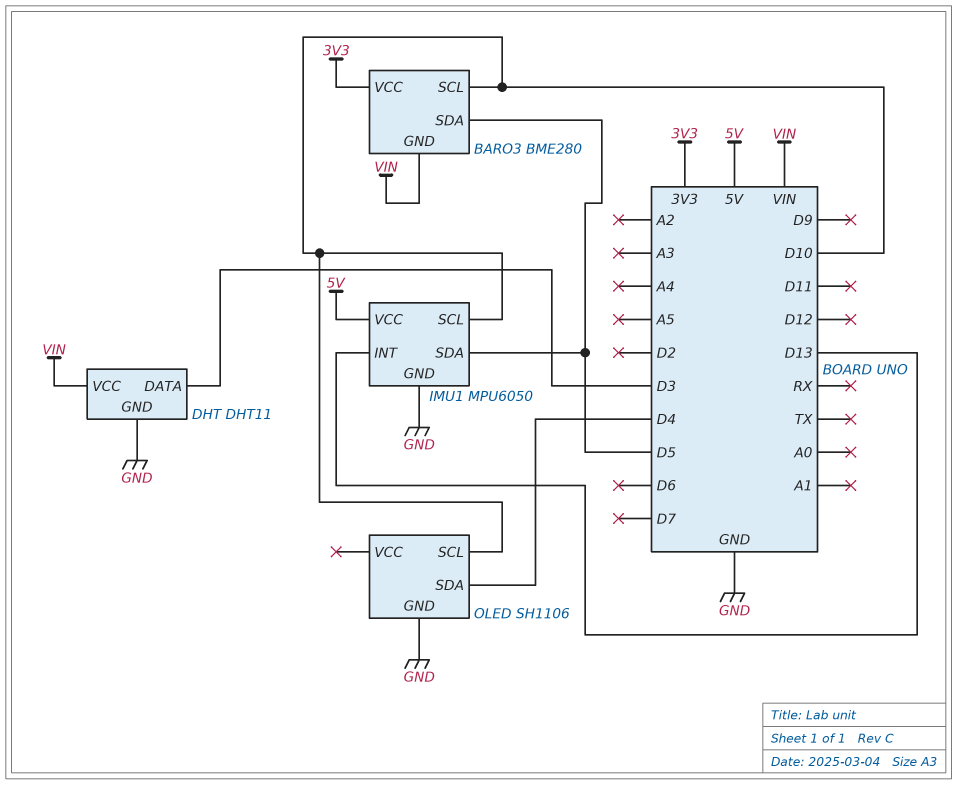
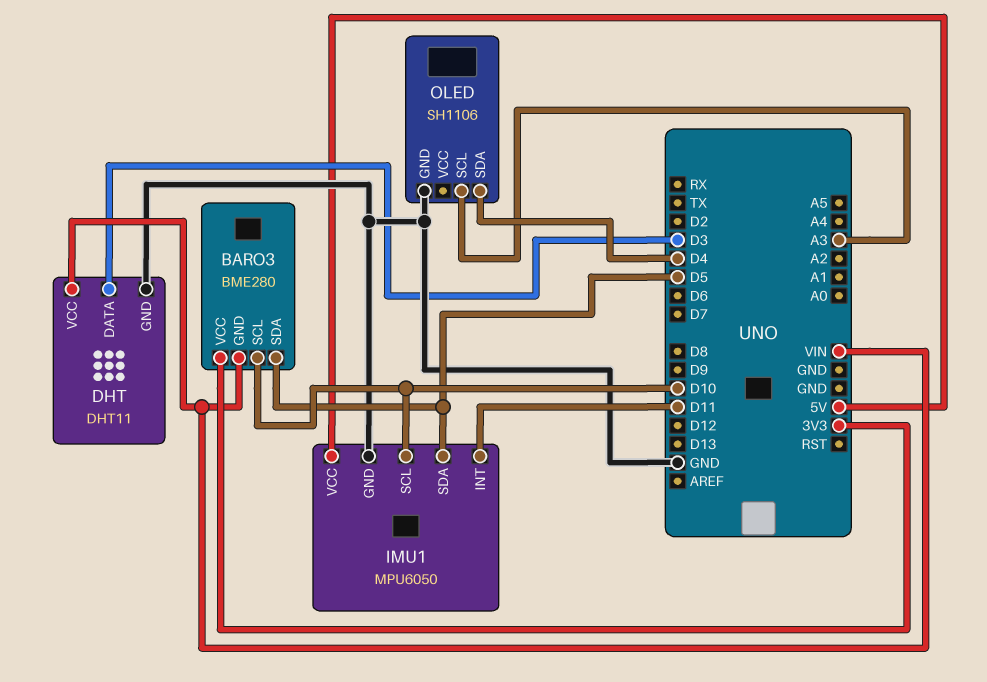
IMU1 pin INT: D13 -> D11
OLED pin SCL: D10 -> A3

